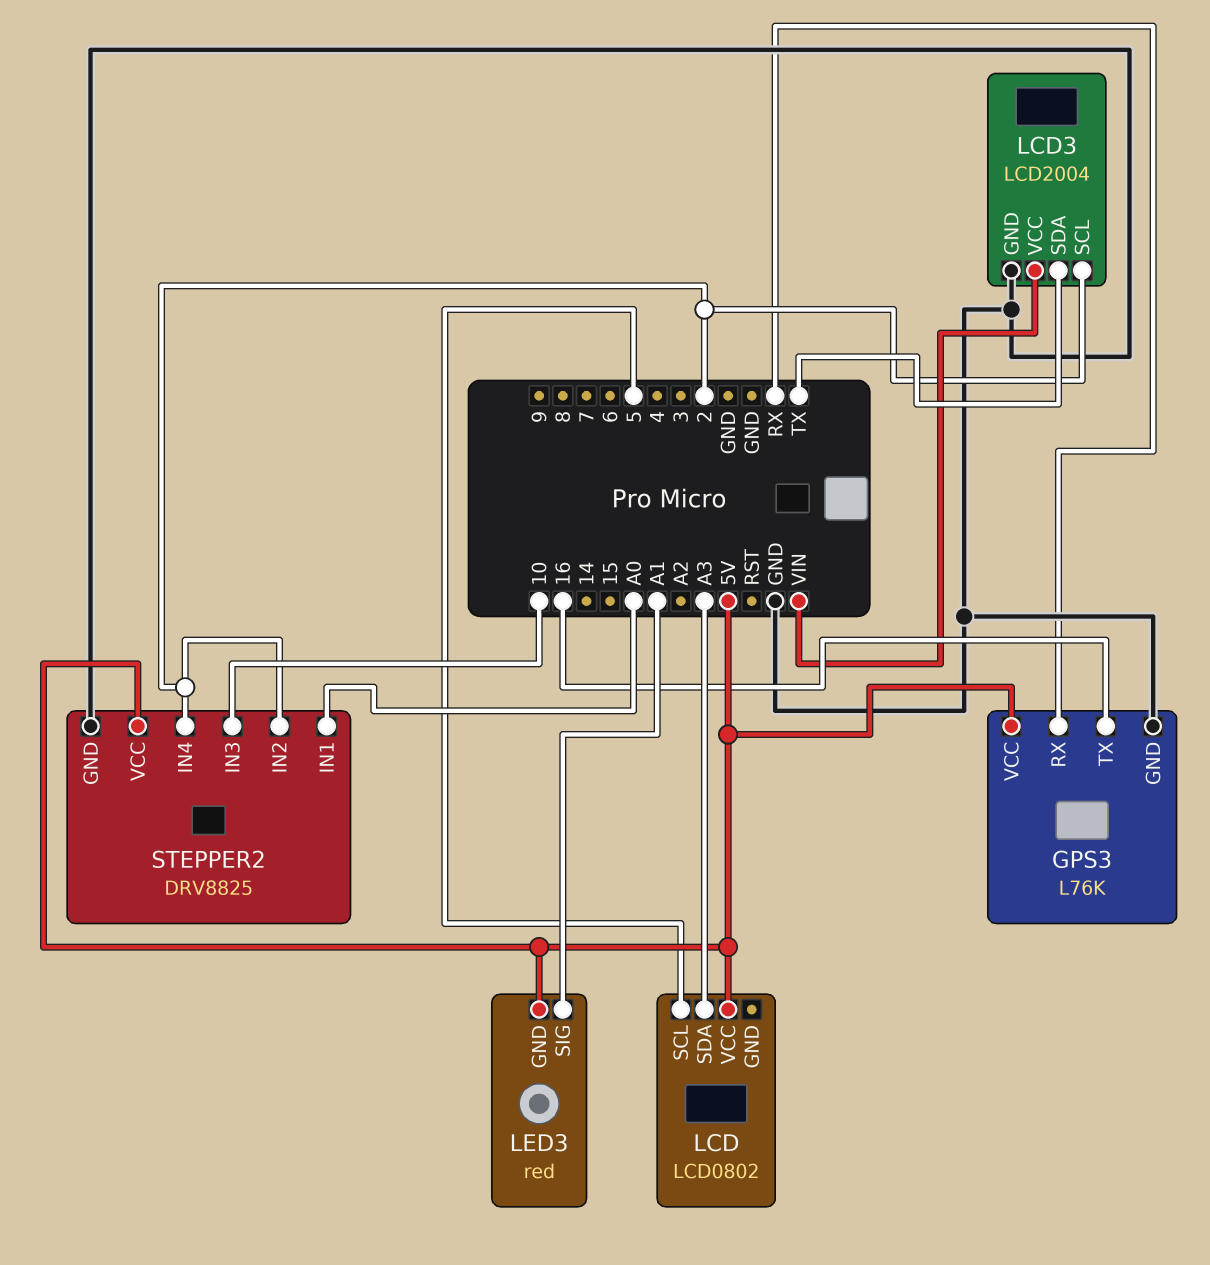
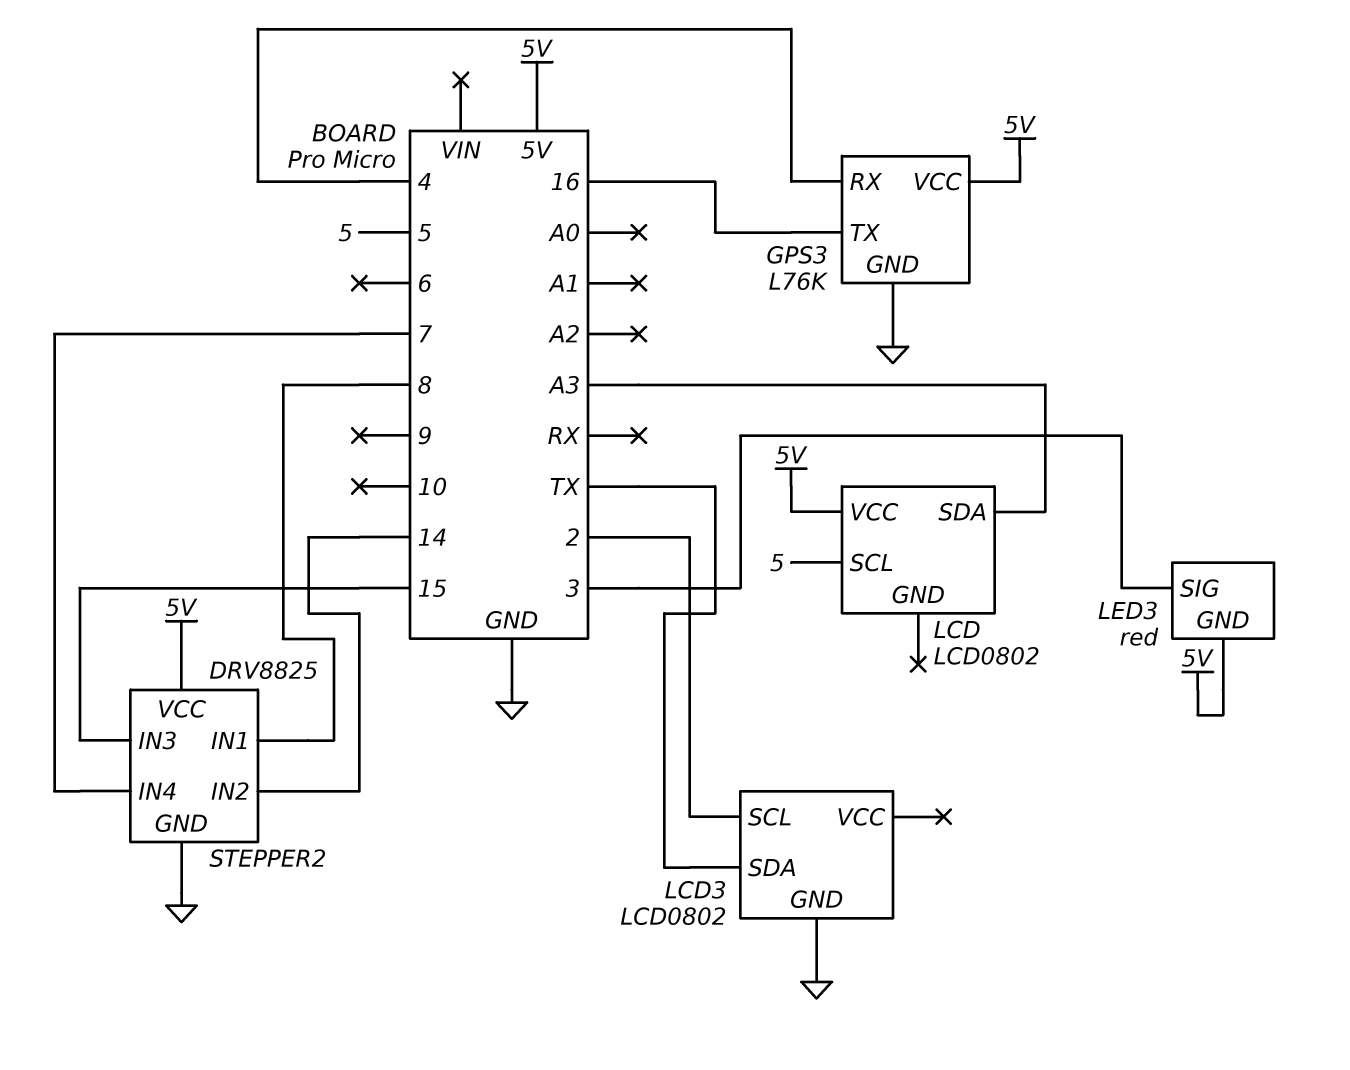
GPS3 pin RX: RX -> 4
LCD3: LCD2004 -> LCD0802
LCD3 pin VCC: VIN -> none
LED3 pin SIG: A1 -> 3
STEPPER2 pin IN1: A0 -> 8
STEPPER2 pin IN2: 2 -> 14
STEPPER2 pin IN3: 10 -> 15
STEPPER2 pin IN4: 2 -> 7

